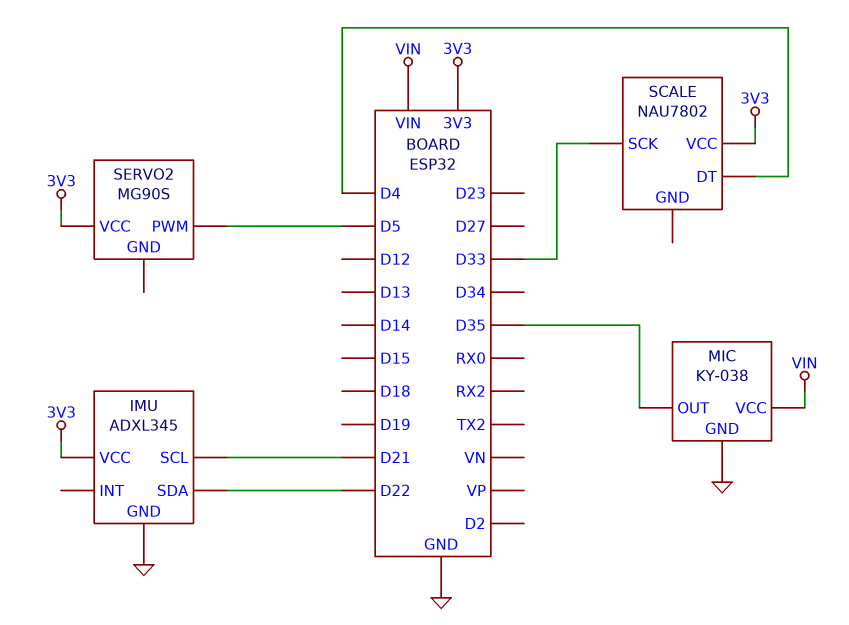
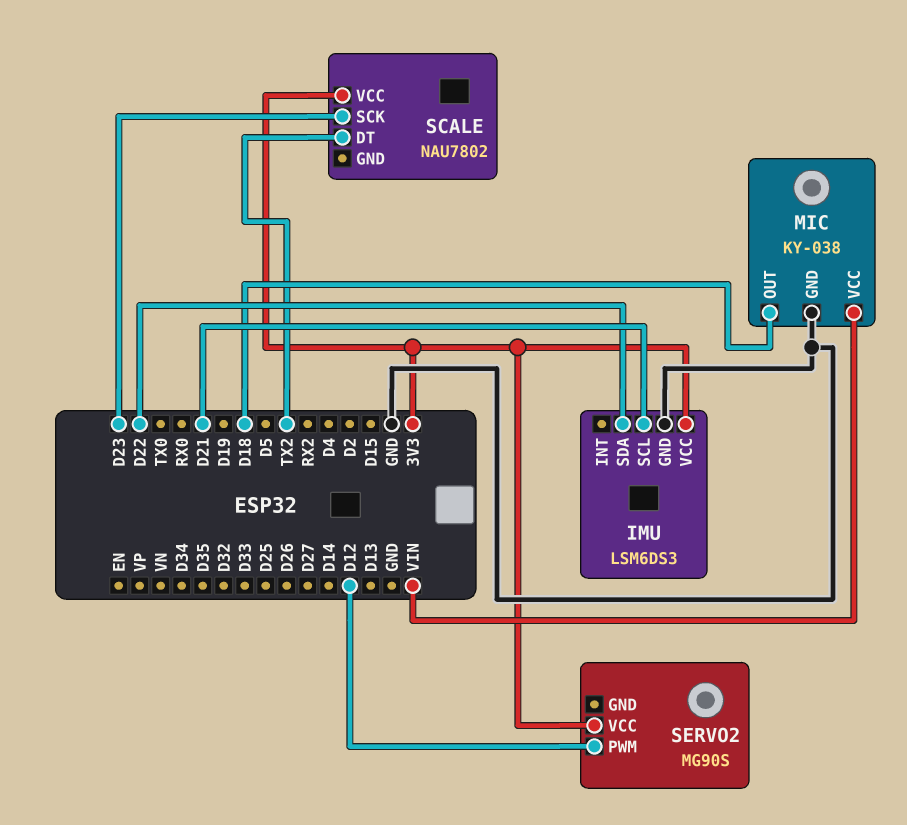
IMU: ADXL345 -> LSM6DS3
MIC pin OUT: D35 -> D18
SCALE pin DT: D4 -> TX2
SCALE pin SCK: D33 -> D23
SERVO2 pin PWM: D5 -> D12

